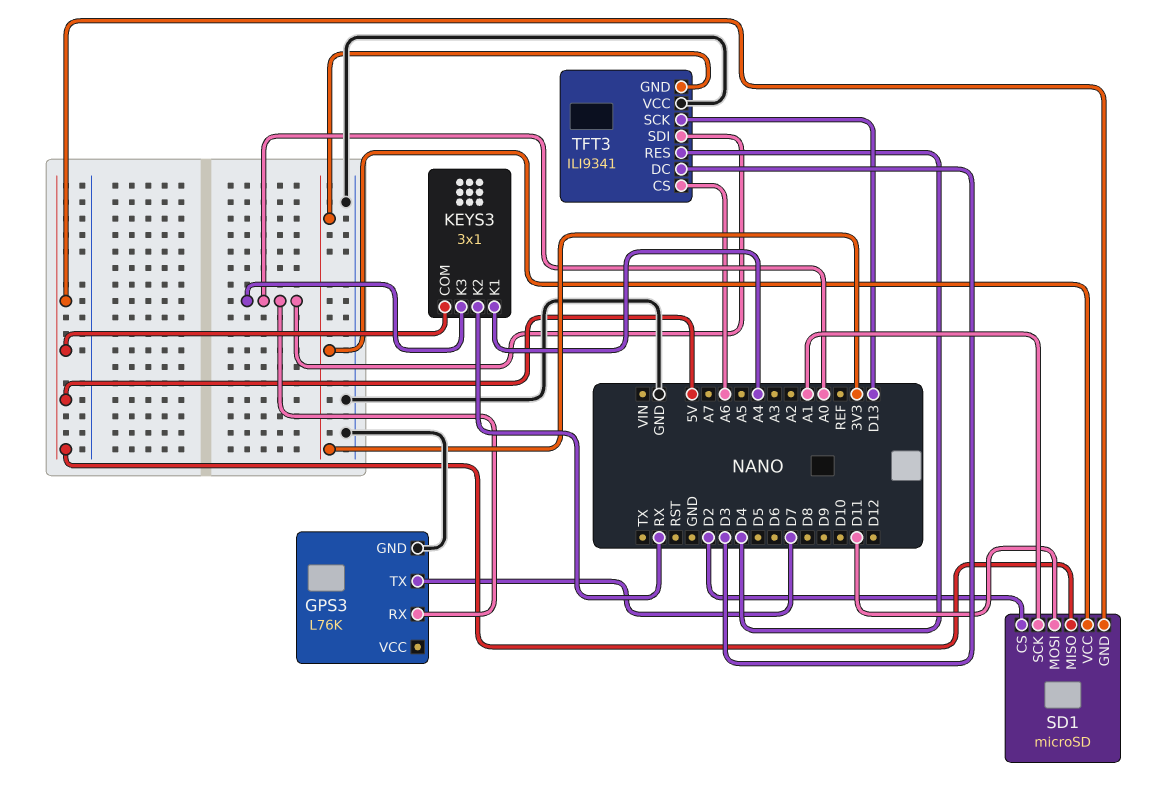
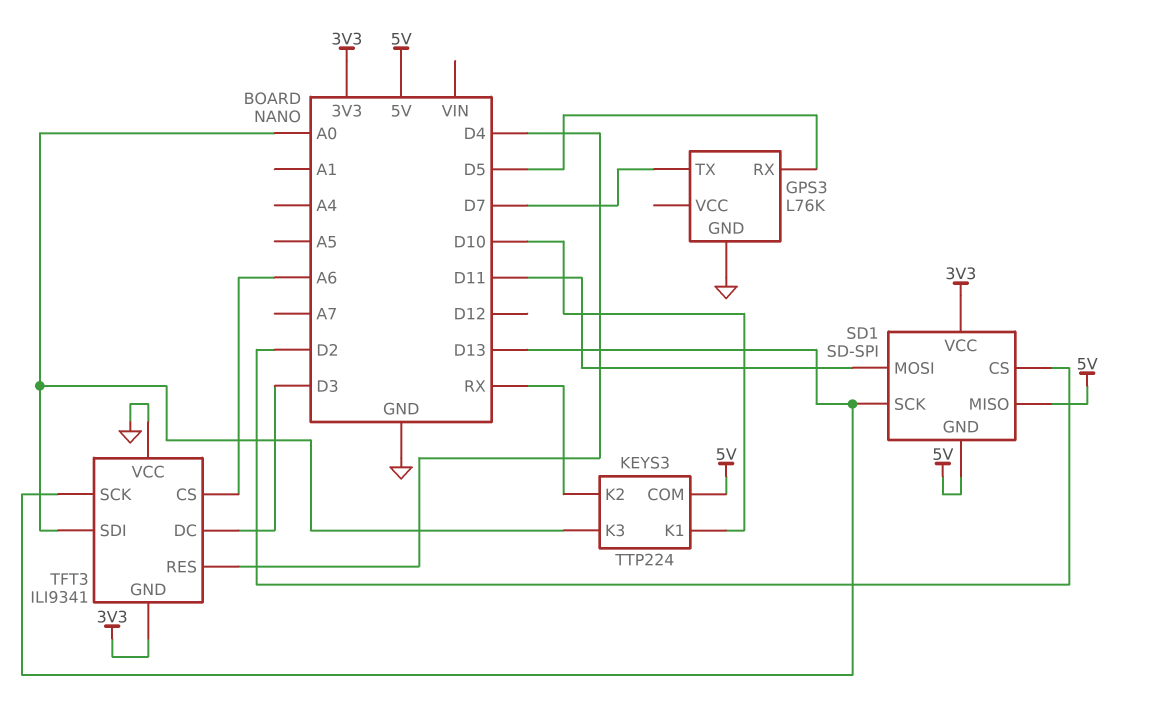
GPS3 pin RX: A0 -> D5
KEYS3: 3x1 -> TTP224
KEYS3 pin K1: A4 -> D10
SD1: microSD -> SD-SPI
SD1 pin SCK: A1 -> D13

